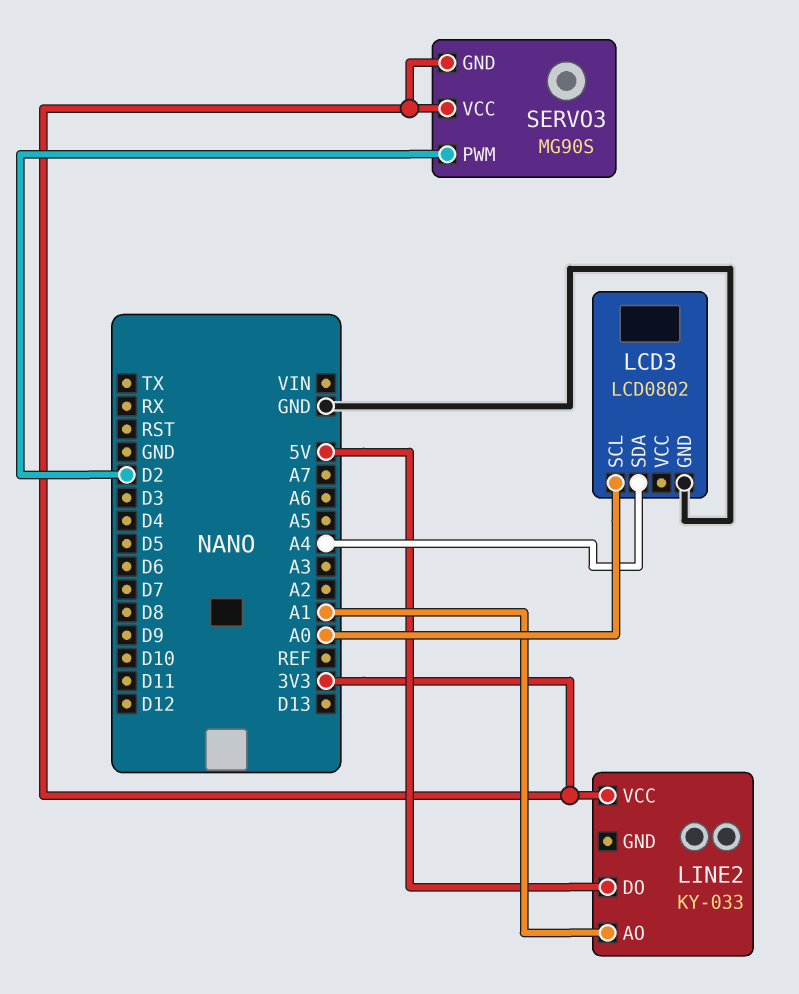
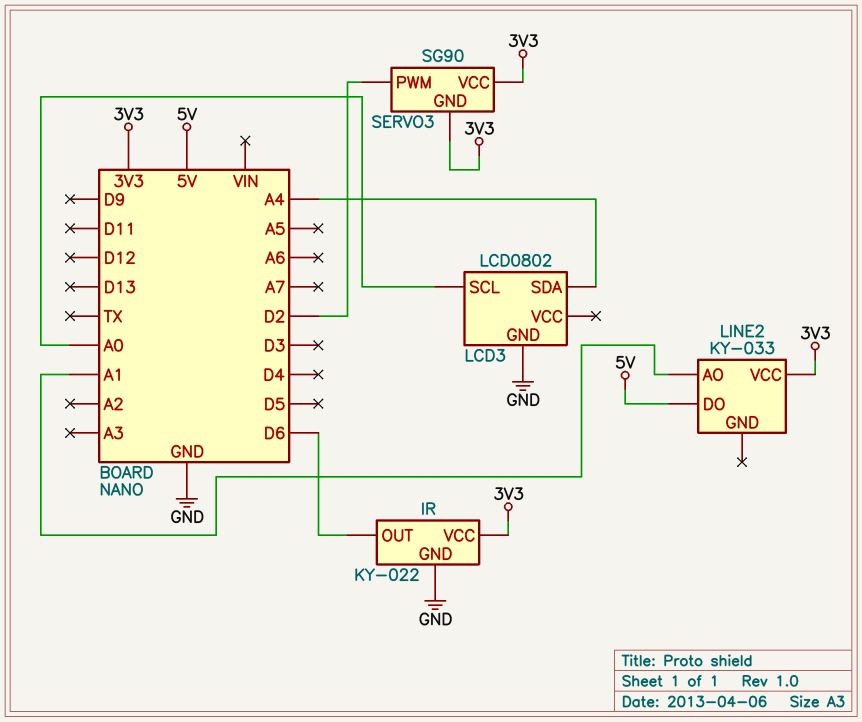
IR: none -> KY-022
IR pin GND: none -> GND
IR pin OUT: none -> D6
IR pin VCC: none -> 3V3
SERVO3: MG90S -> SG90

